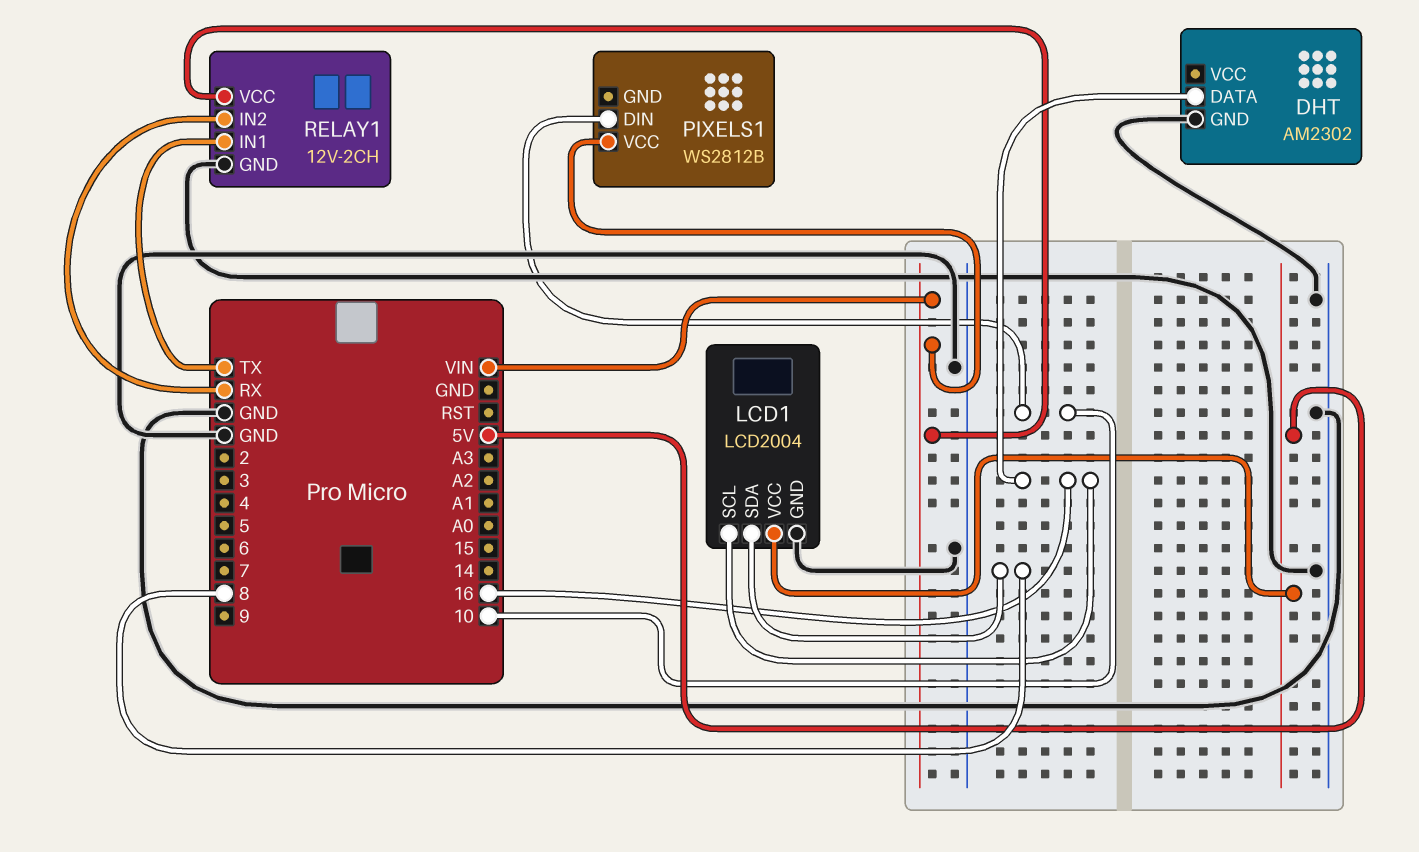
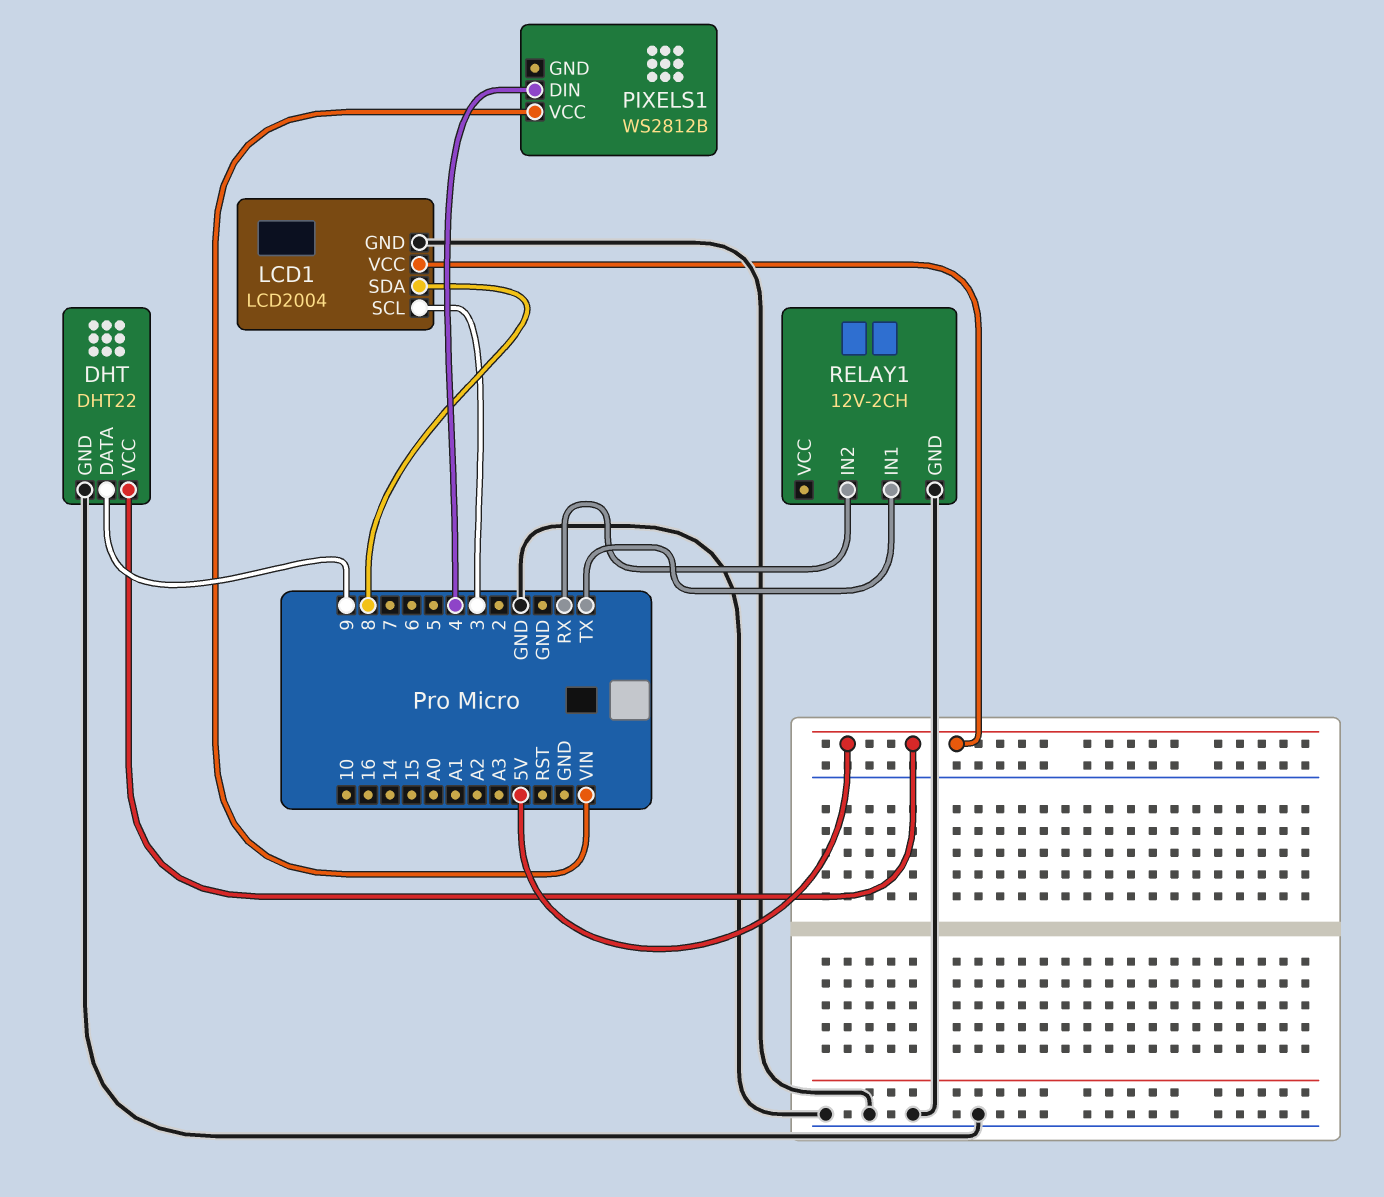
DHT: AM2302 -> DHT22
DHT pin DATA: 16 -> 9
DHT pin VCC: none -> 5V
LCD1 pin SCL: 16 -> 3
PIXELS1 pin DIN: 10 -> 4
RELAY1 pin VCC: VIN -> none

